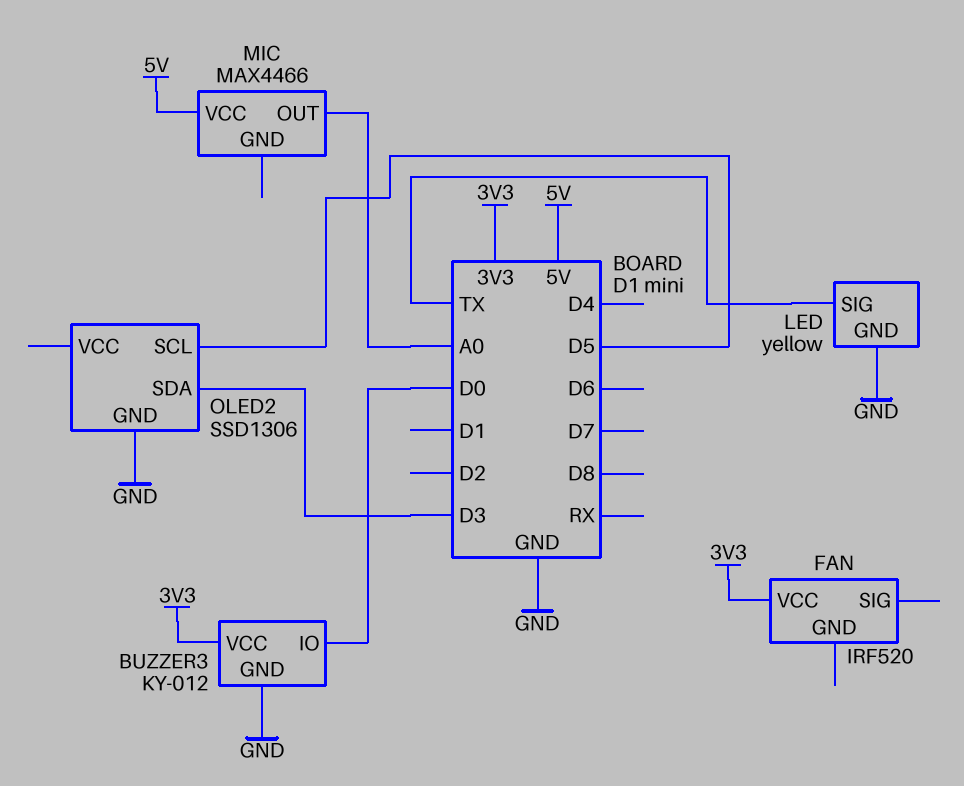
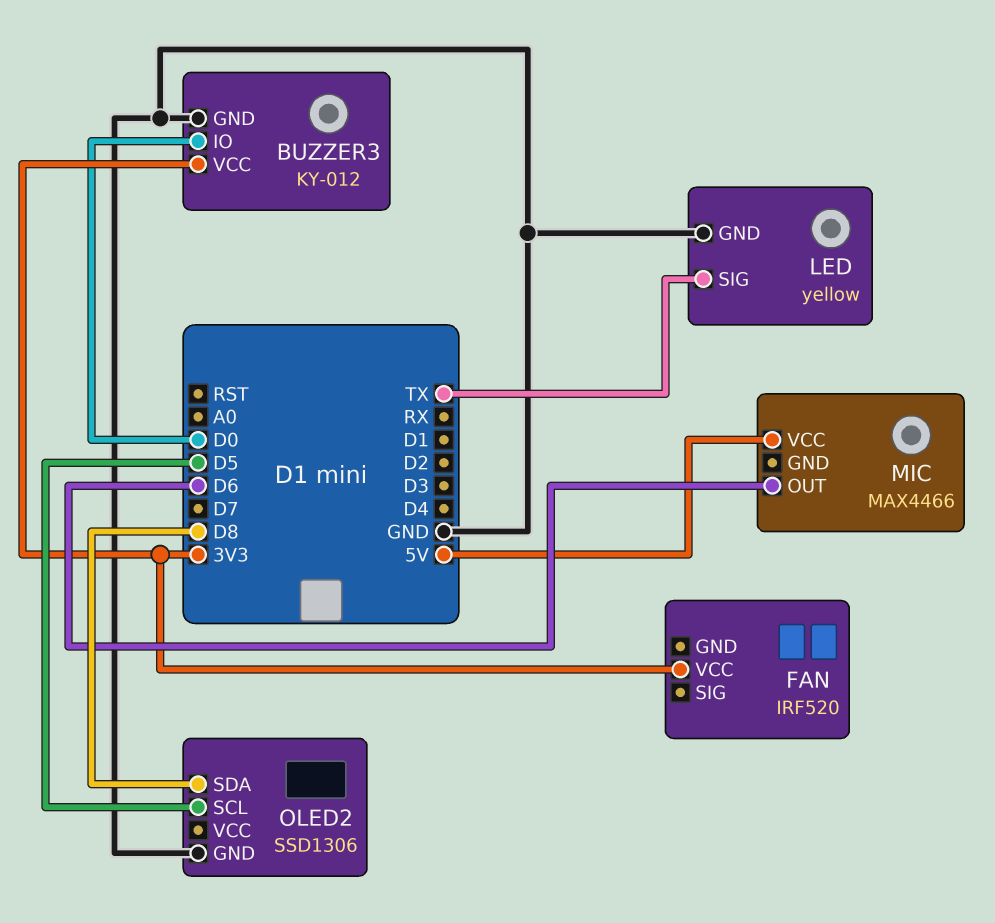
MIC pin OUT: A0 -> D6
OLED2 pin SDA: D3 -> D8

